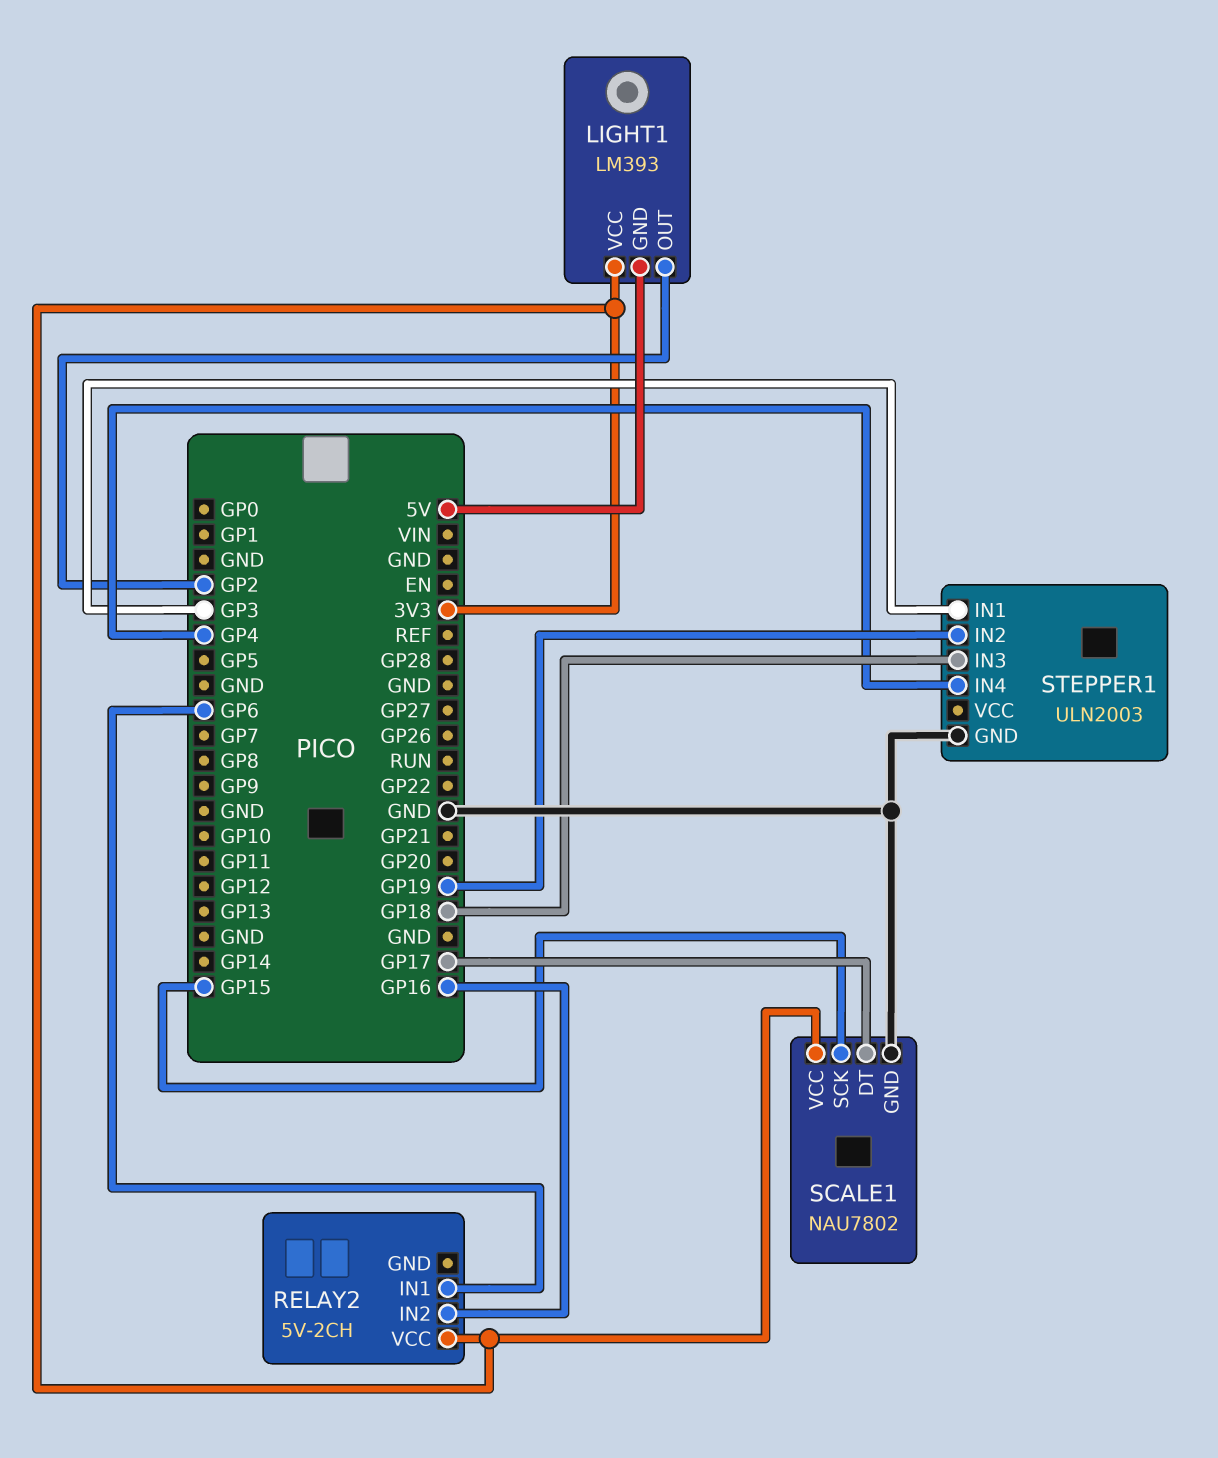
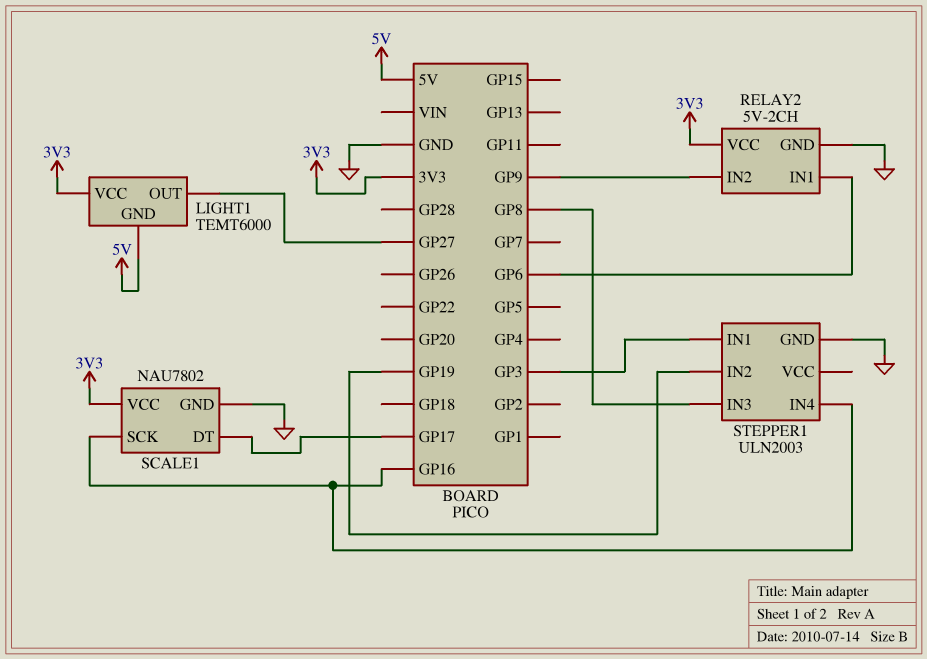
LIGHT1: LM393 -> TEMT6000
LIGHT1 pin OUT: GP2 -> GP27
RELAY2 pin GND: none -> GND
RELAY2 pin IN2: GP16 -> GP9
SCALE1 pin SCK: GP15 -> GP16
STEPPER1 pin IN3: GP18 -> GP8
STEPPER1 pin IN4: GP4 -> GP16

